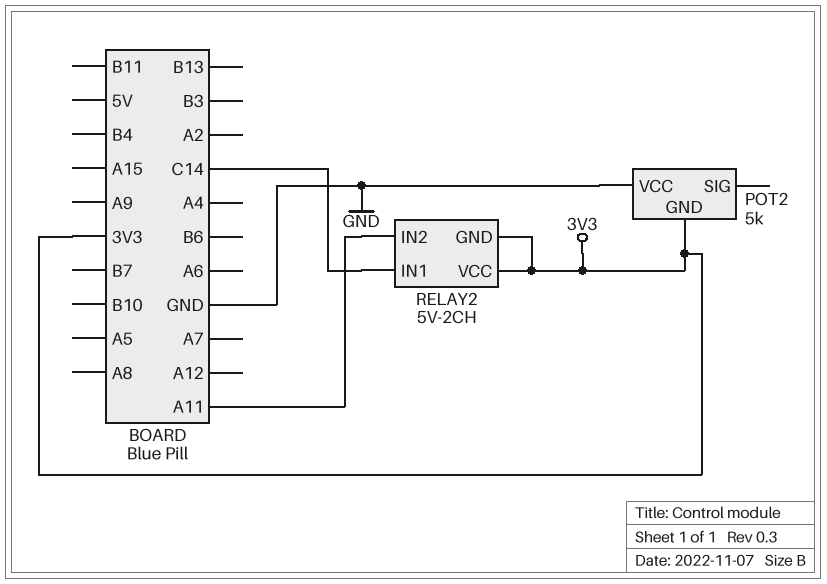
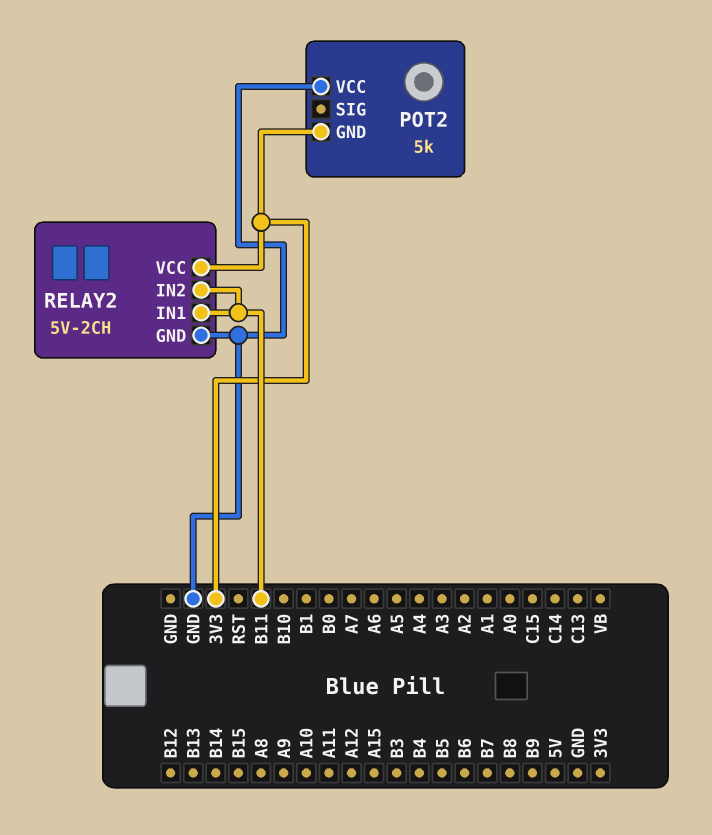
RELAY2 pin GND: 3V3 -> GND
RELAY2 pin IN1: C14 -> B11
RELAY2 pin IN2: A11 -> B11

